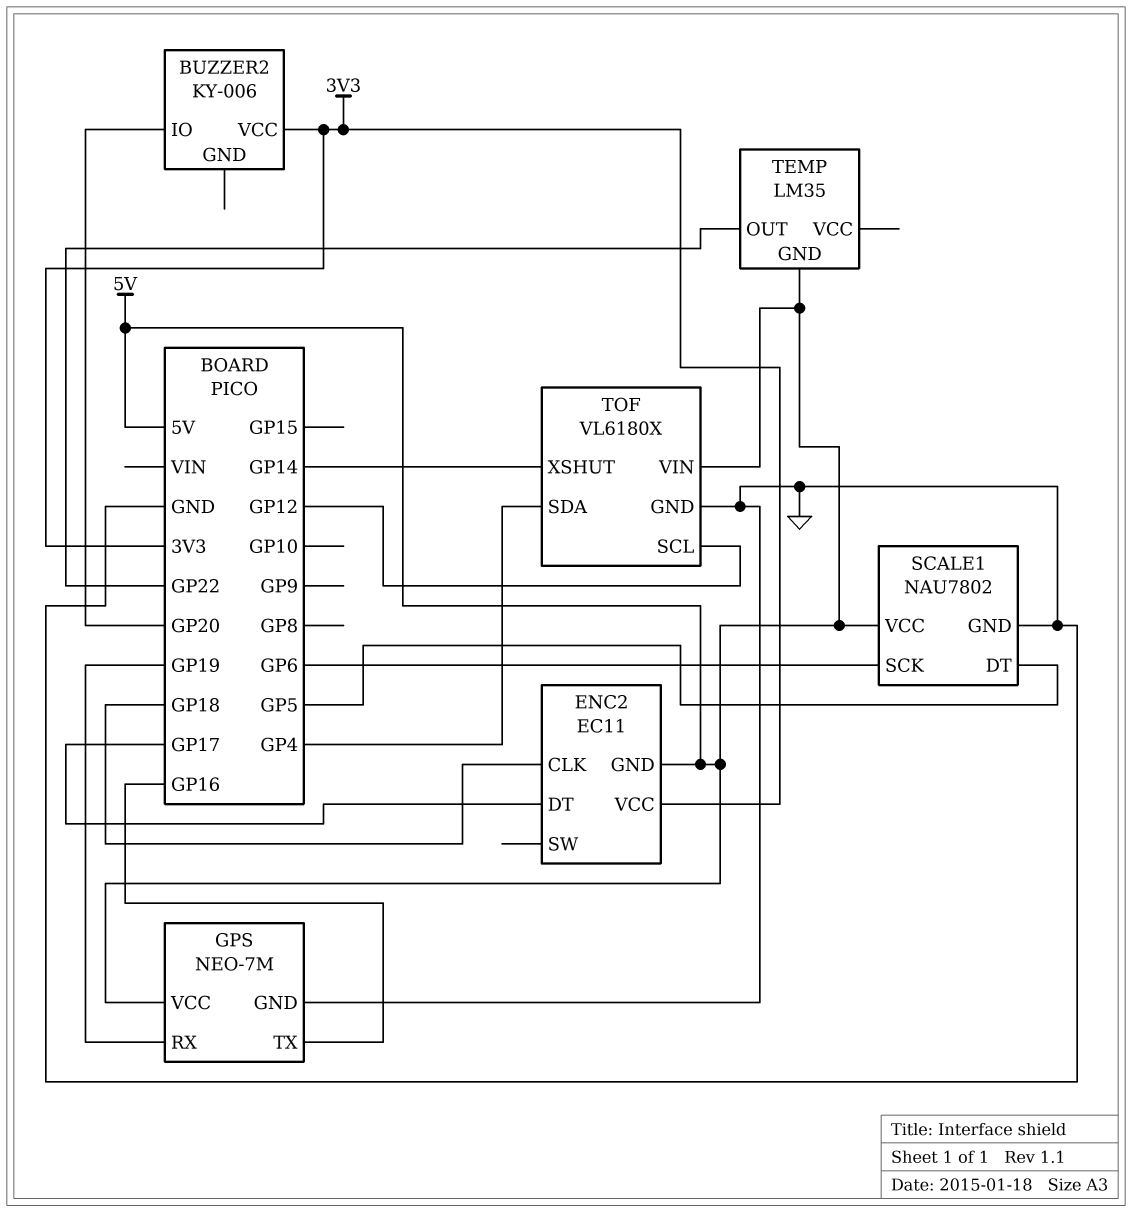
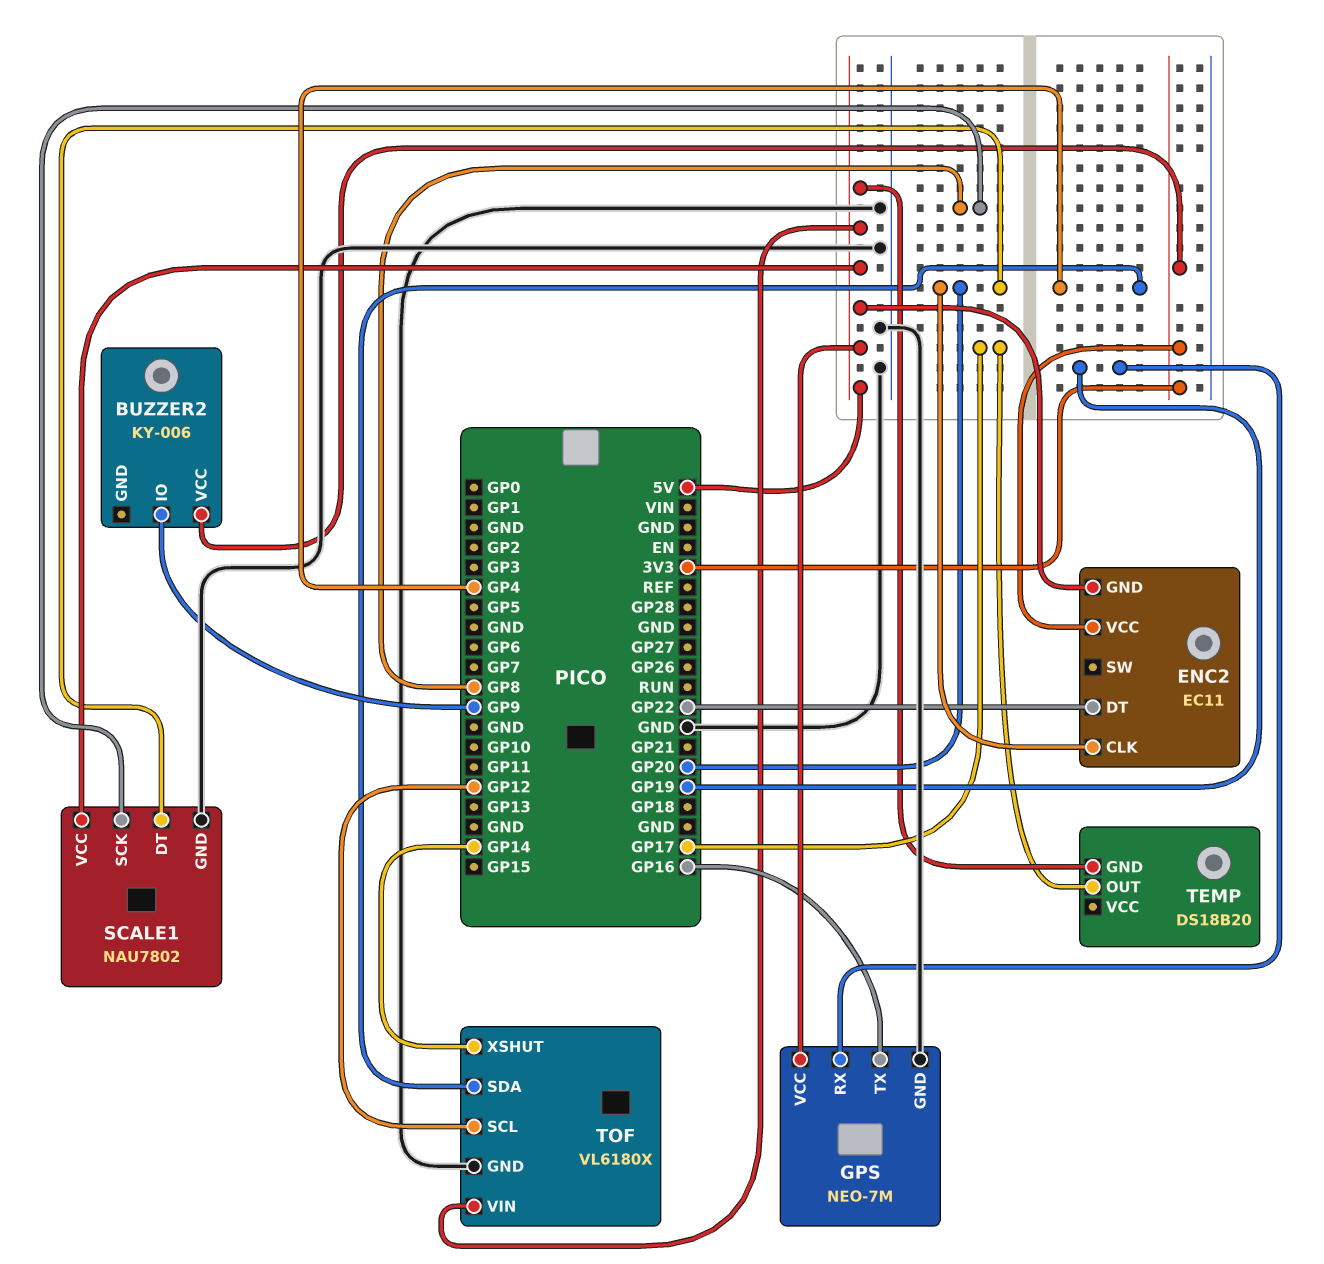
BUZZER2 pin IO: GP20 -> GP9
ENC2 pin CLK: GP18 -> GP20
ENC2 pin DT: GP17 -> GP22
SCALE1 pin DT: GP5 -> GP20
SCALE1 pin SCK: GP6 -> GP8
TEMP: LM35 -> DS18B20
TEMP pin OUT: GP22 -> GP17

